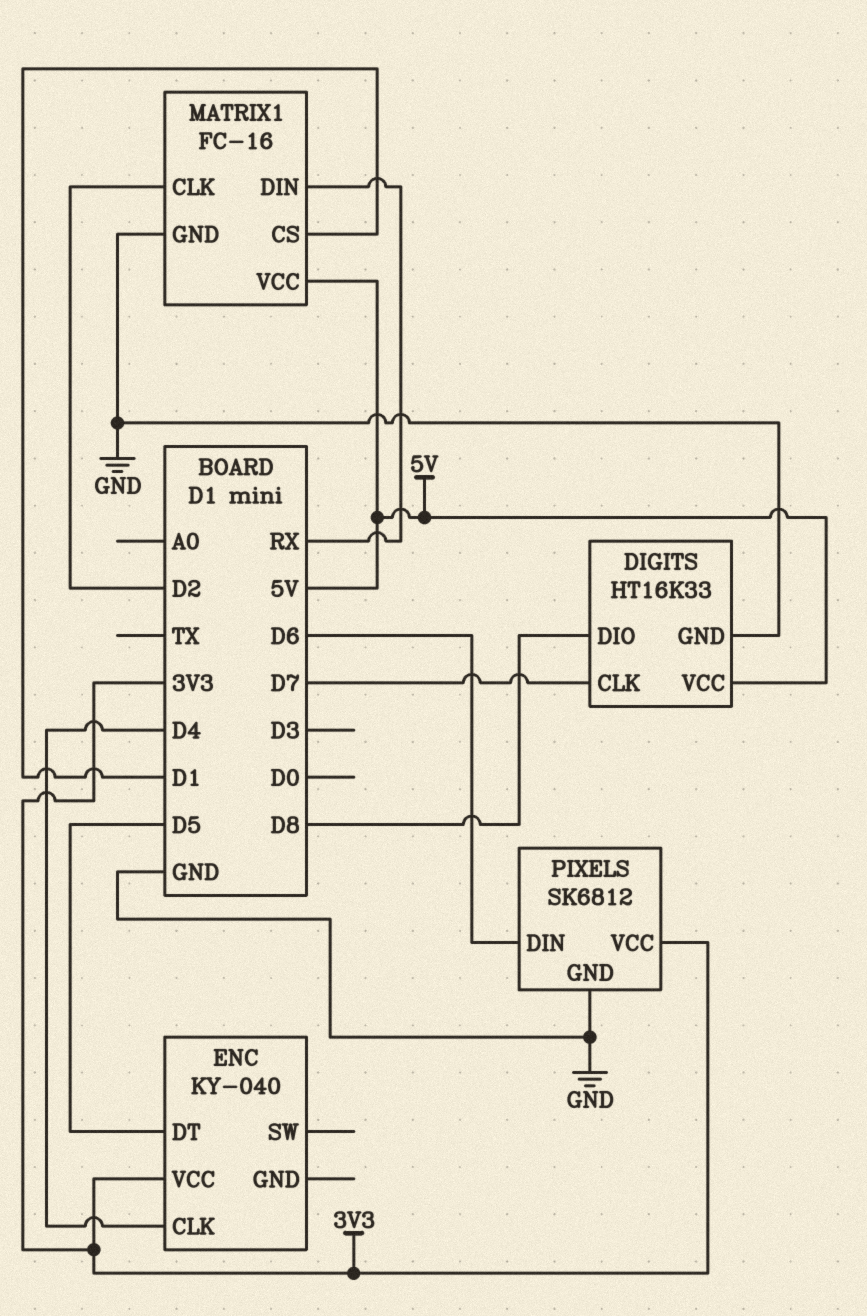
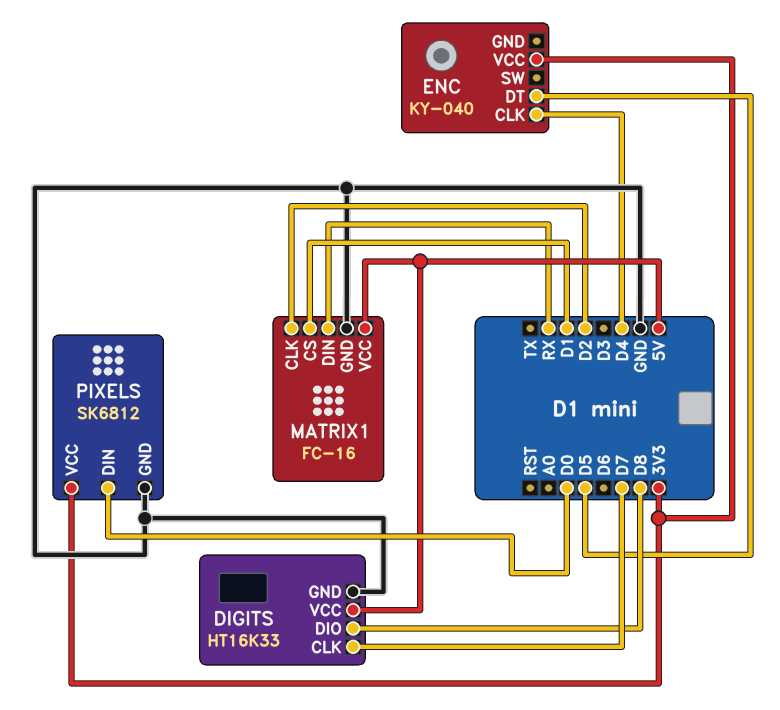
PIXELS pin DIN: D6 -> D0

